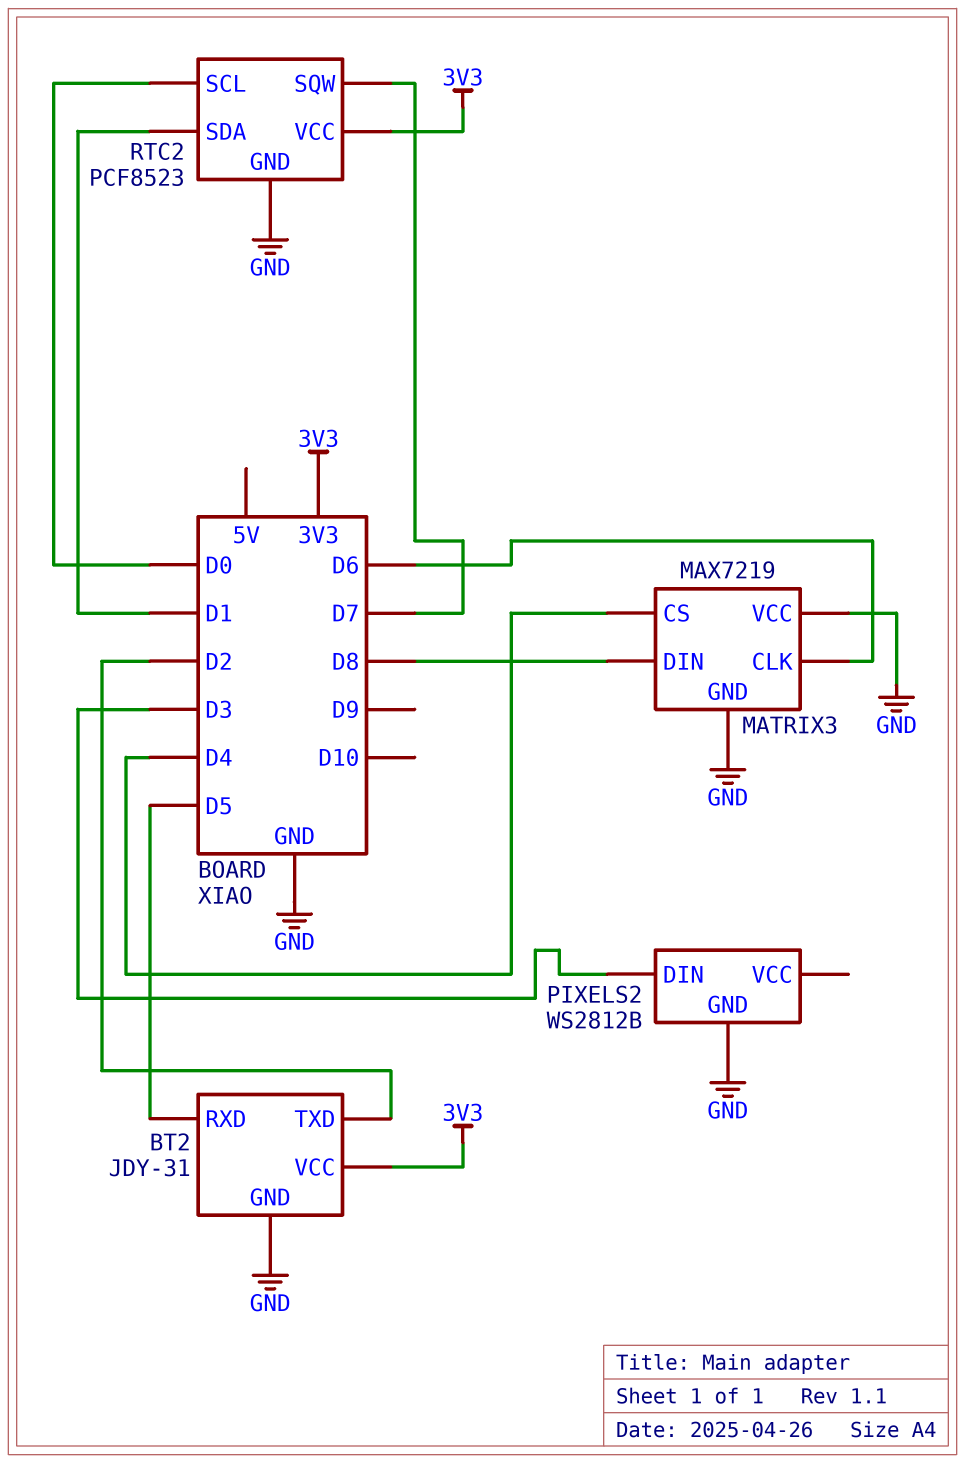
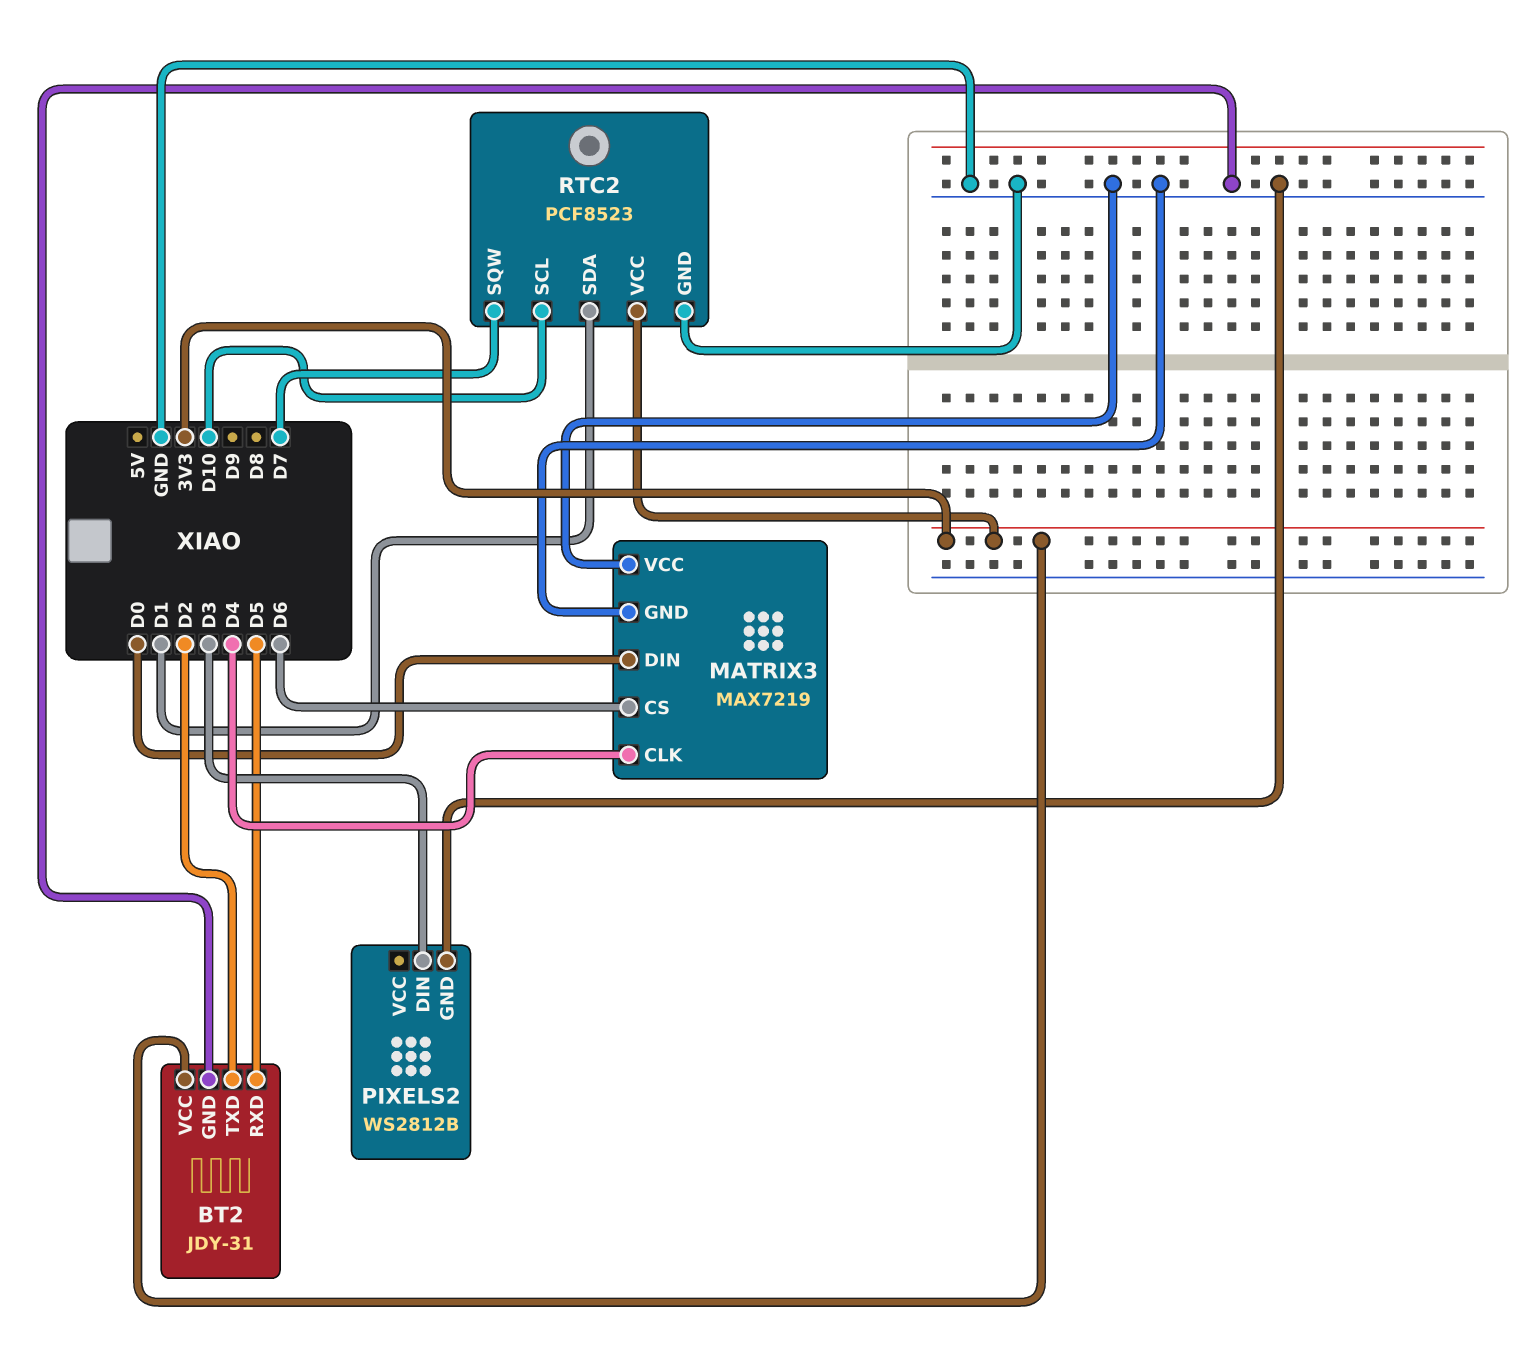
MATRIX3 pin CLK: D6 -> D4
MATRIX3 pin CS: D4 -> D6
MATRIX3 pin DIN: D8 -> D0
RTC2 pin SCL: D0 -> D10

